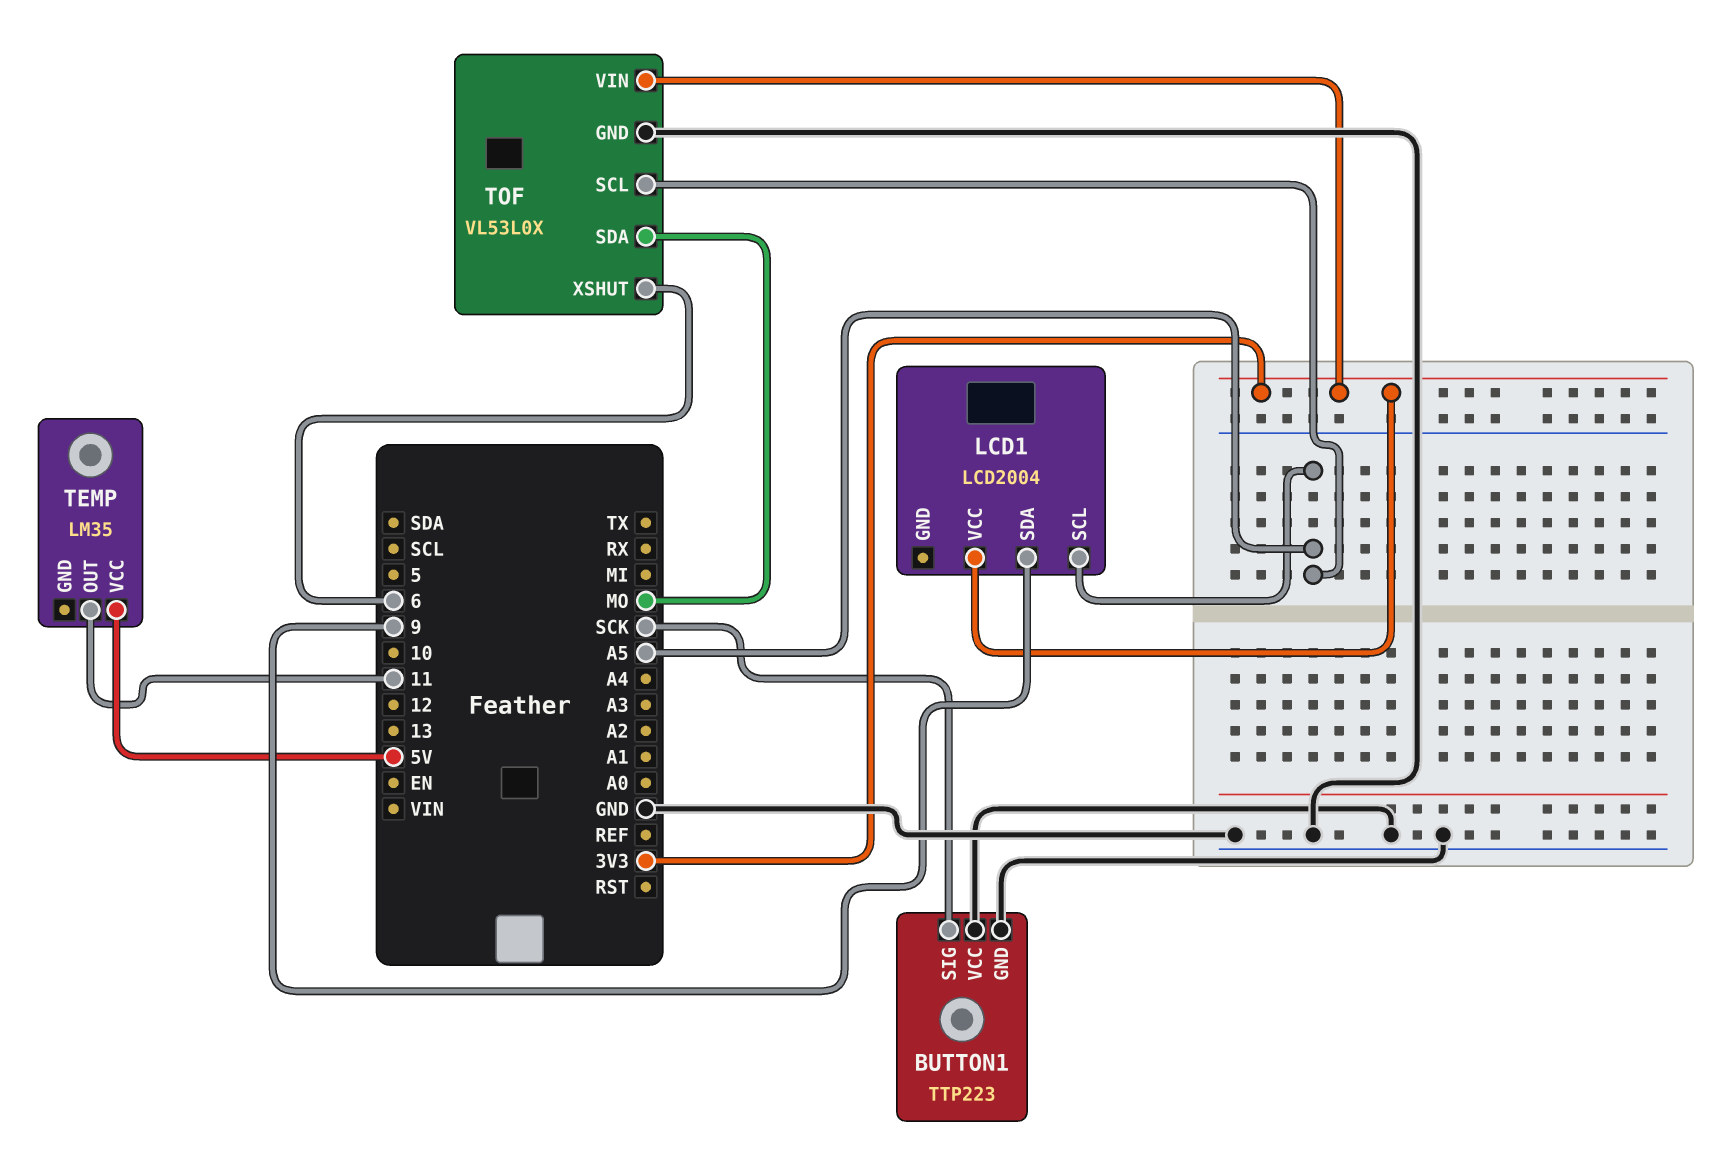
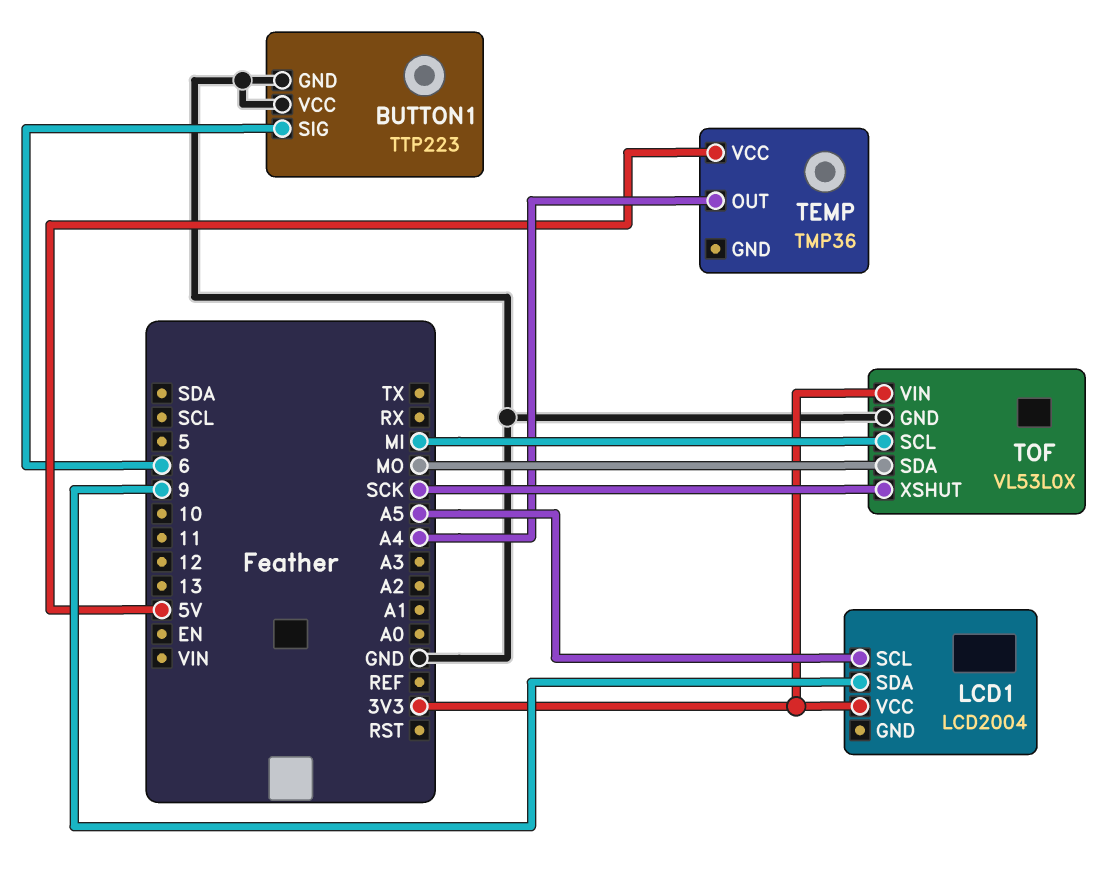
BUTTON1 pin SIG: SCK -> 6
TEMP: LM35 -> TMP36
TEMP pin OUT: 11 -> A4
TOF pin SCL: A5 -> MI
TOF pin XSHUT: 6 -> SCK

